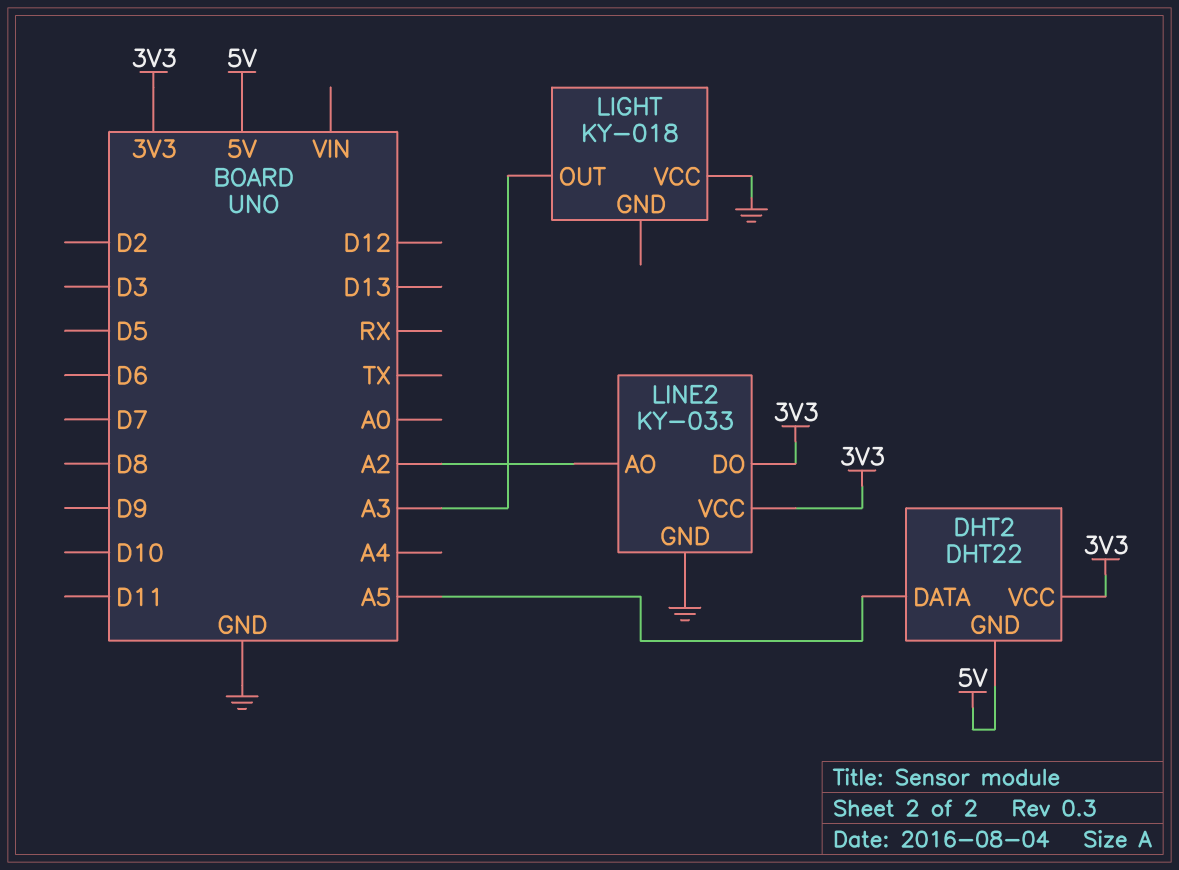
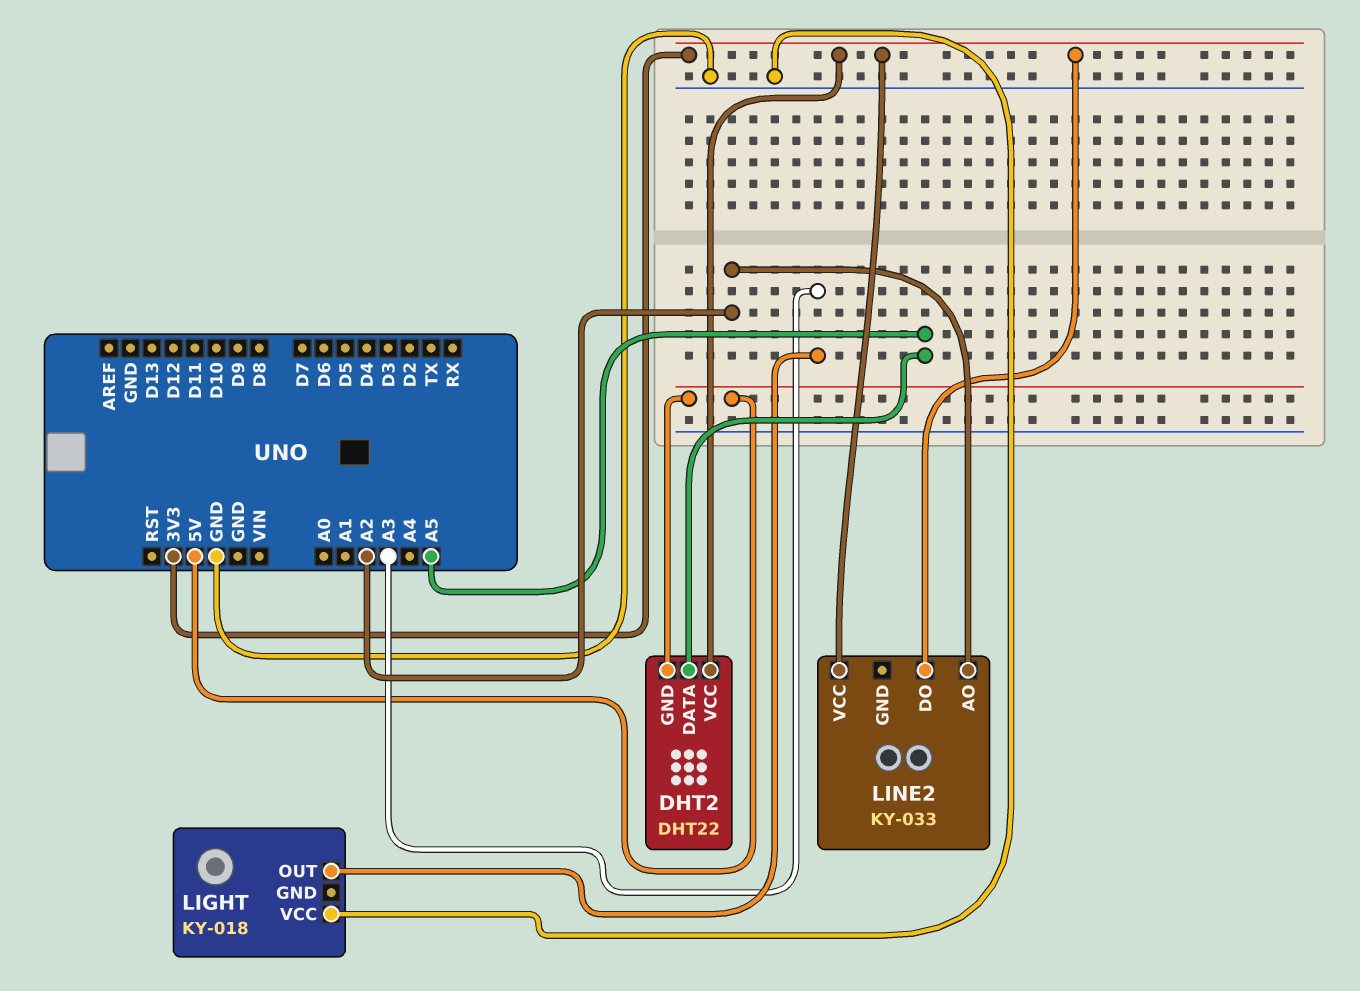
LINE2 pin GND: GND -> none

